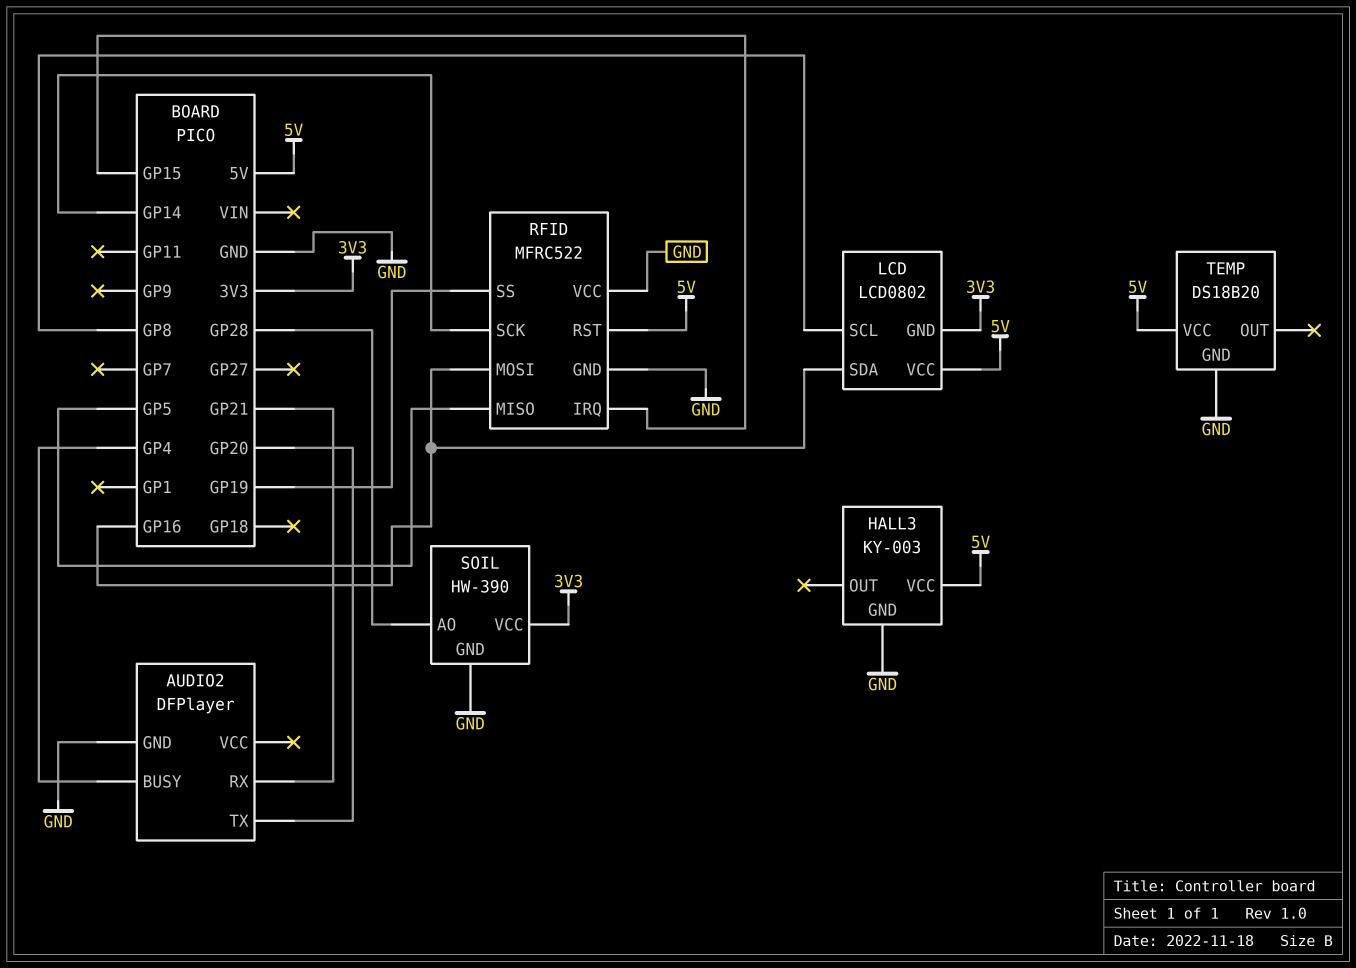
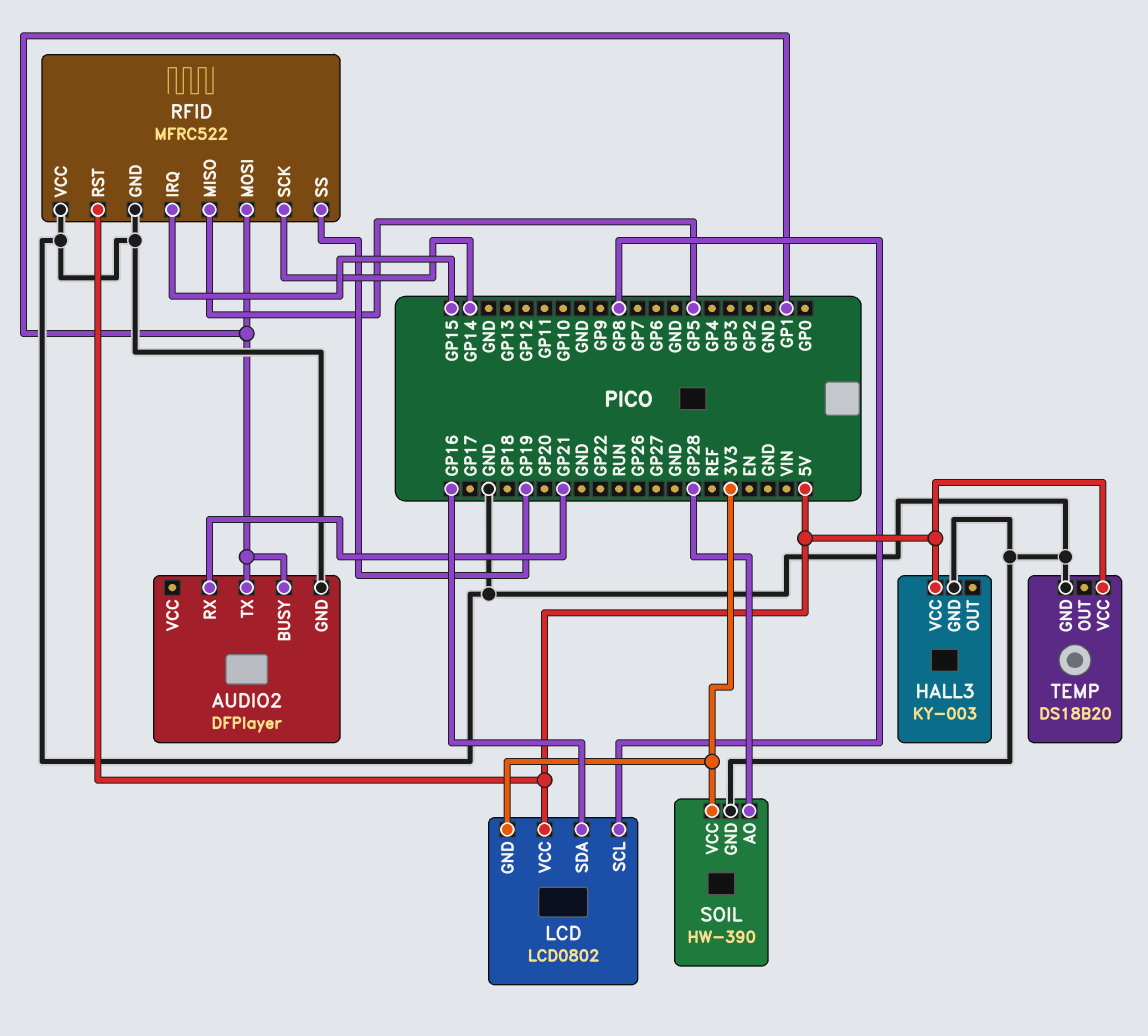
AUDIO2 pin BUSY: GP4 -> GP1
AUDIO2 pin TX: GP20 -> GP1
RFID pin MOSI: GP16 -> GP1

